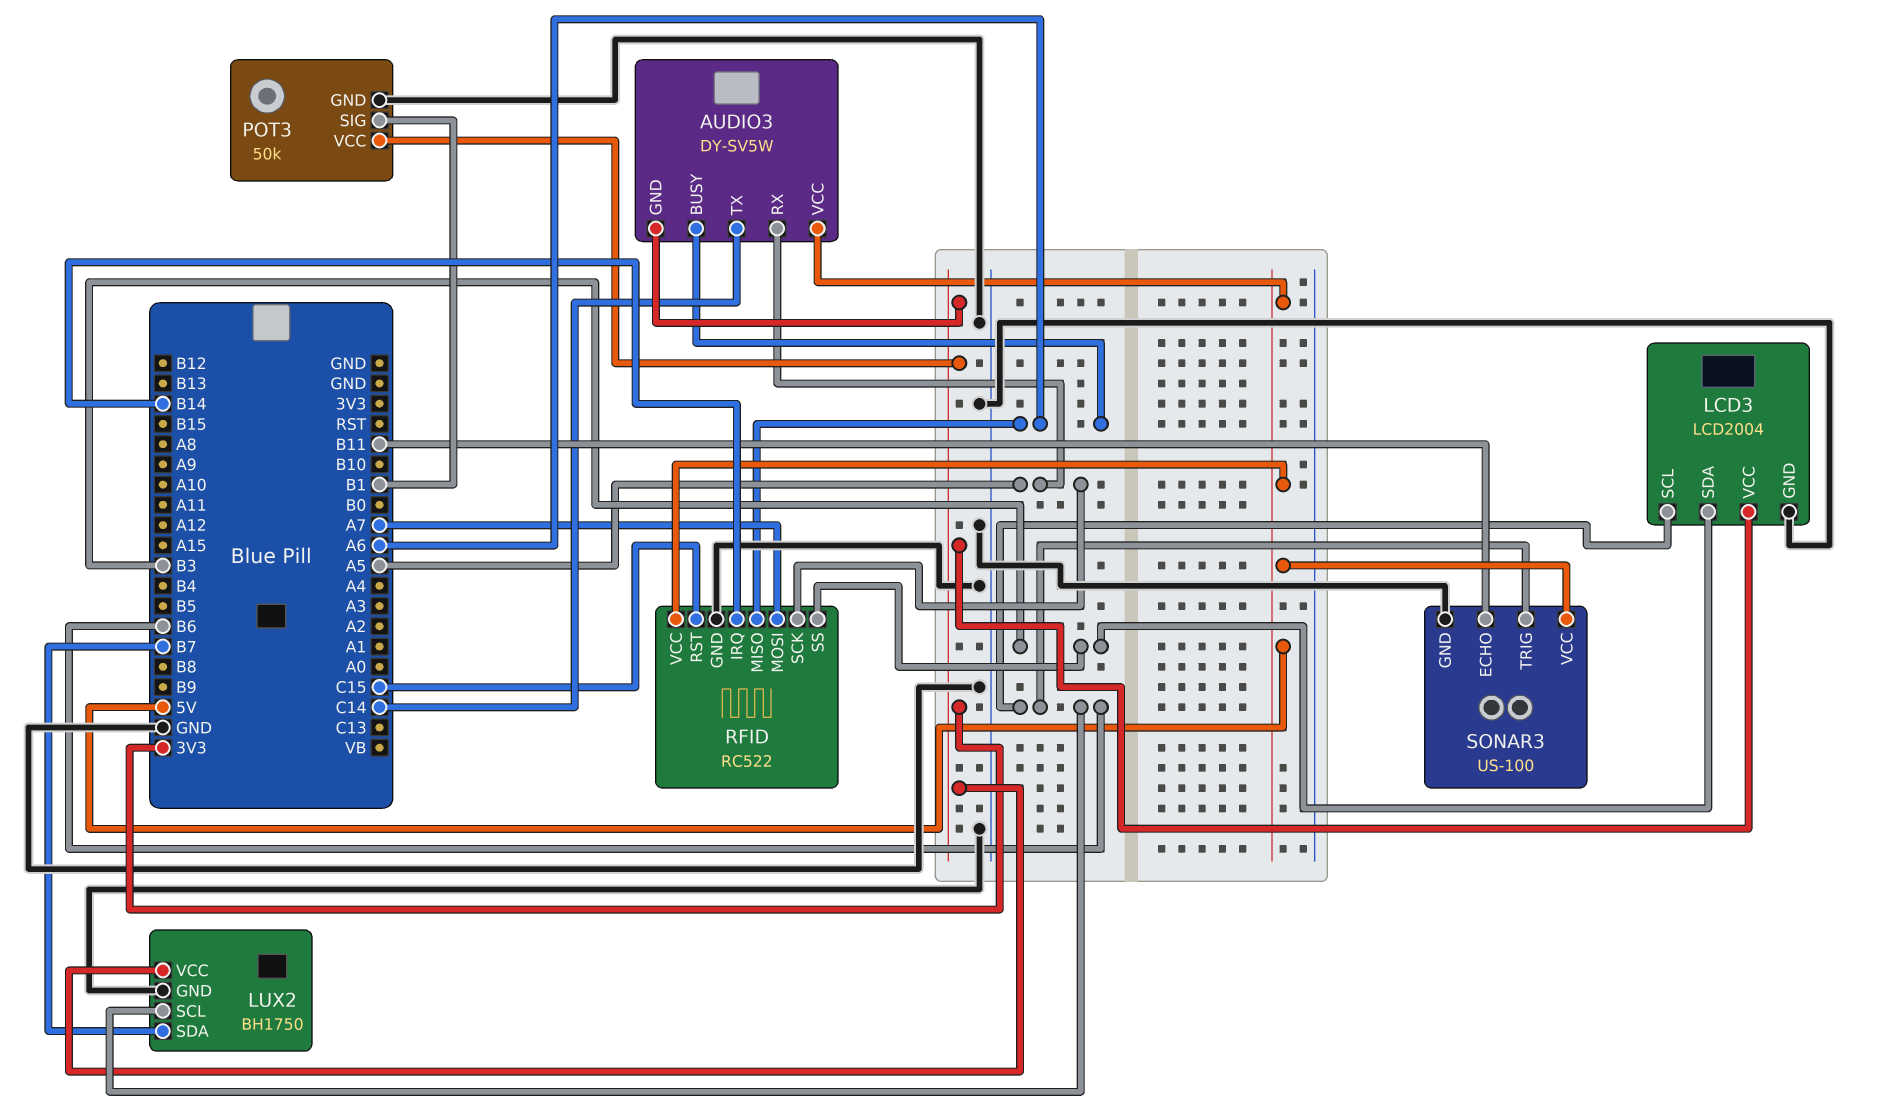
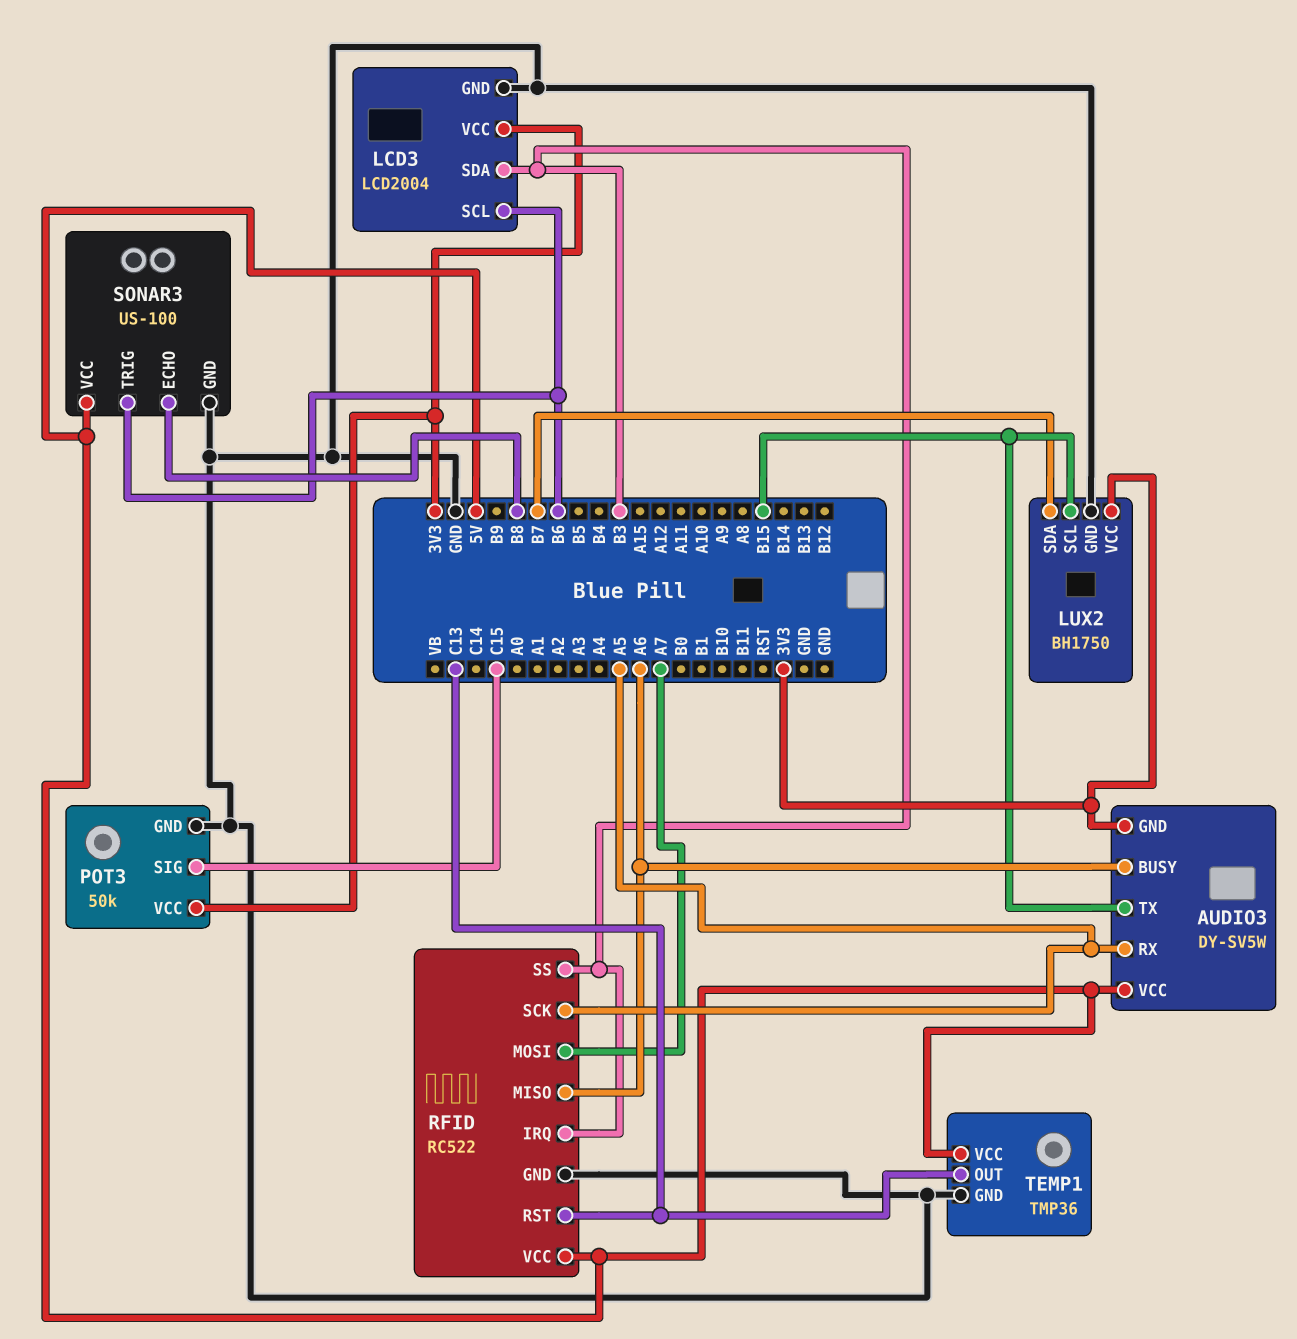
AUDIO3 pin TX: C14 -> B15
LUX2 pin SCL: B6 -> B15
POT3 pin SIG: B1 -> C15
RFID pin IRQ: B14 -> B3
RFID pin RST: C15 -> C13
SONAR3 pin ECHO: B11 -> B8
TEMP1: none -> TMP36
TEMP1 pin GND: none -> GND
TEMP1 pin OUT: none -> C13
TEMP1 pin VCC: none -> 5V

